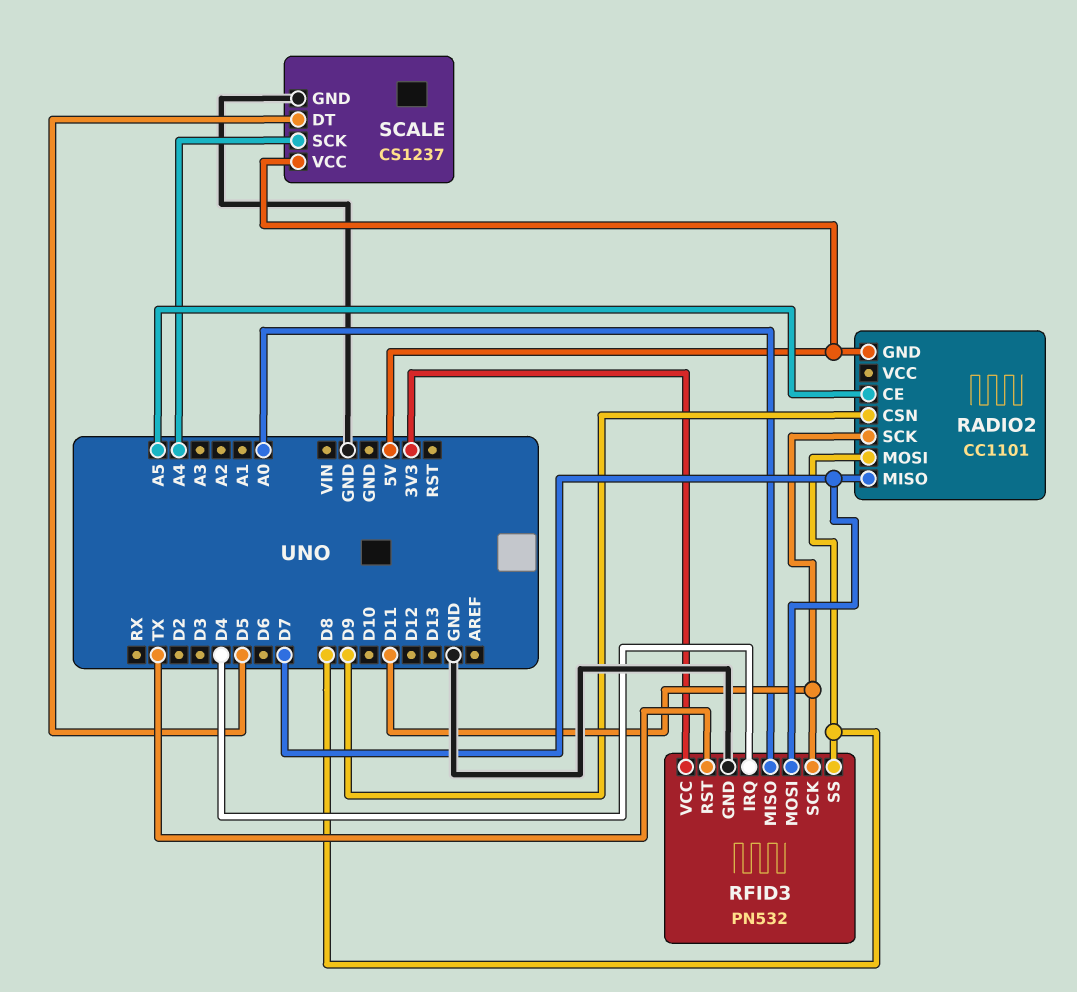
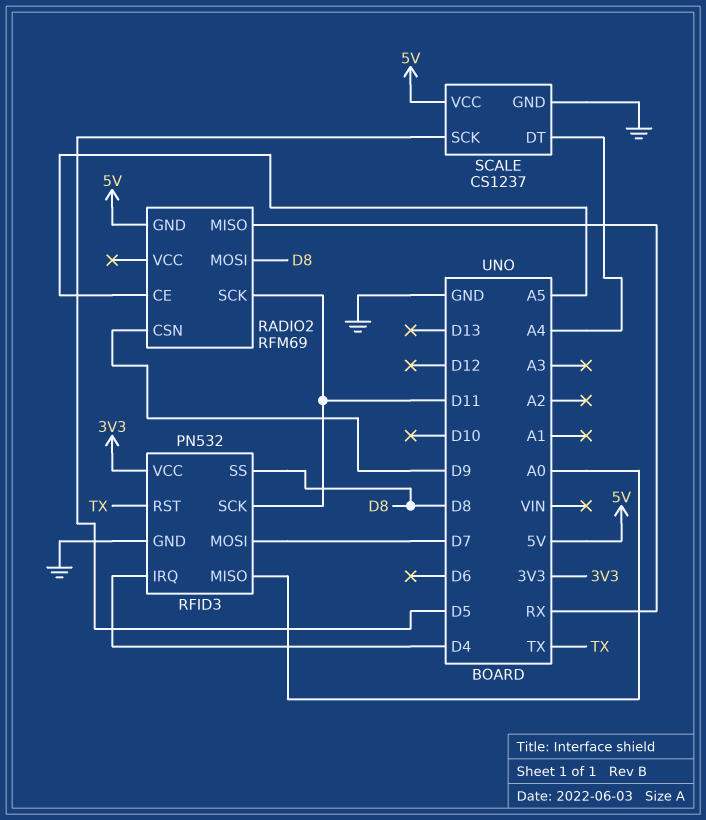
RADIO2: CC1101 -> RFM69
RADIO2 pin MISO: D7 -> RX
SCALE pin DT: D5 -> A4
SCALE pin SCK: A4 -> D5

